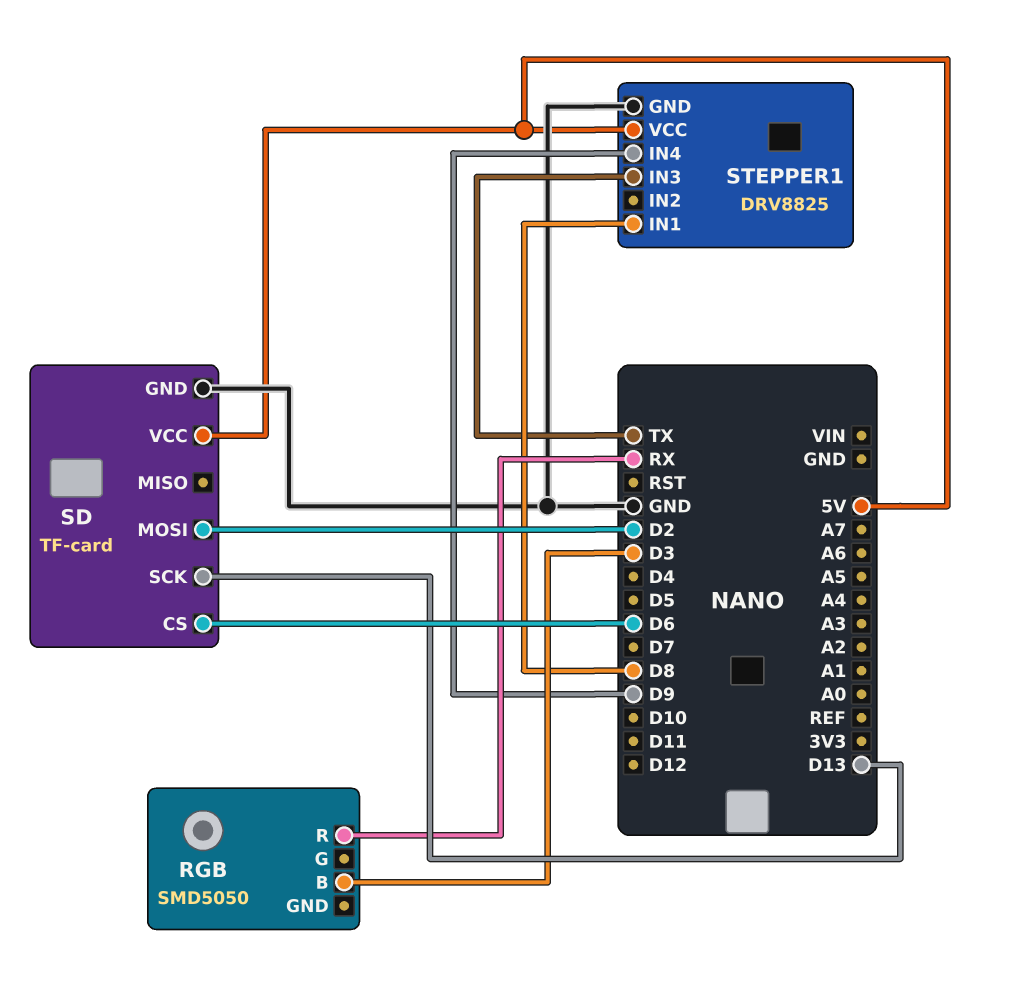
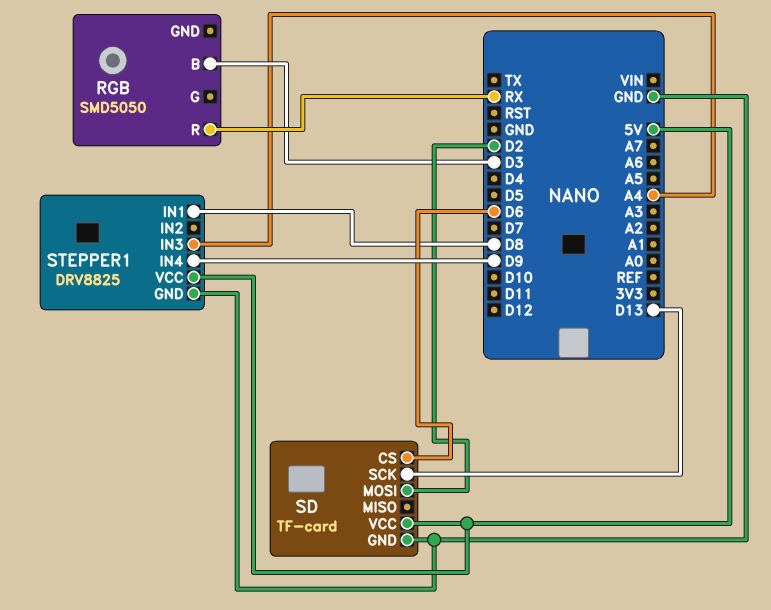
STEPPER1 pin IN3: TX -> A4

